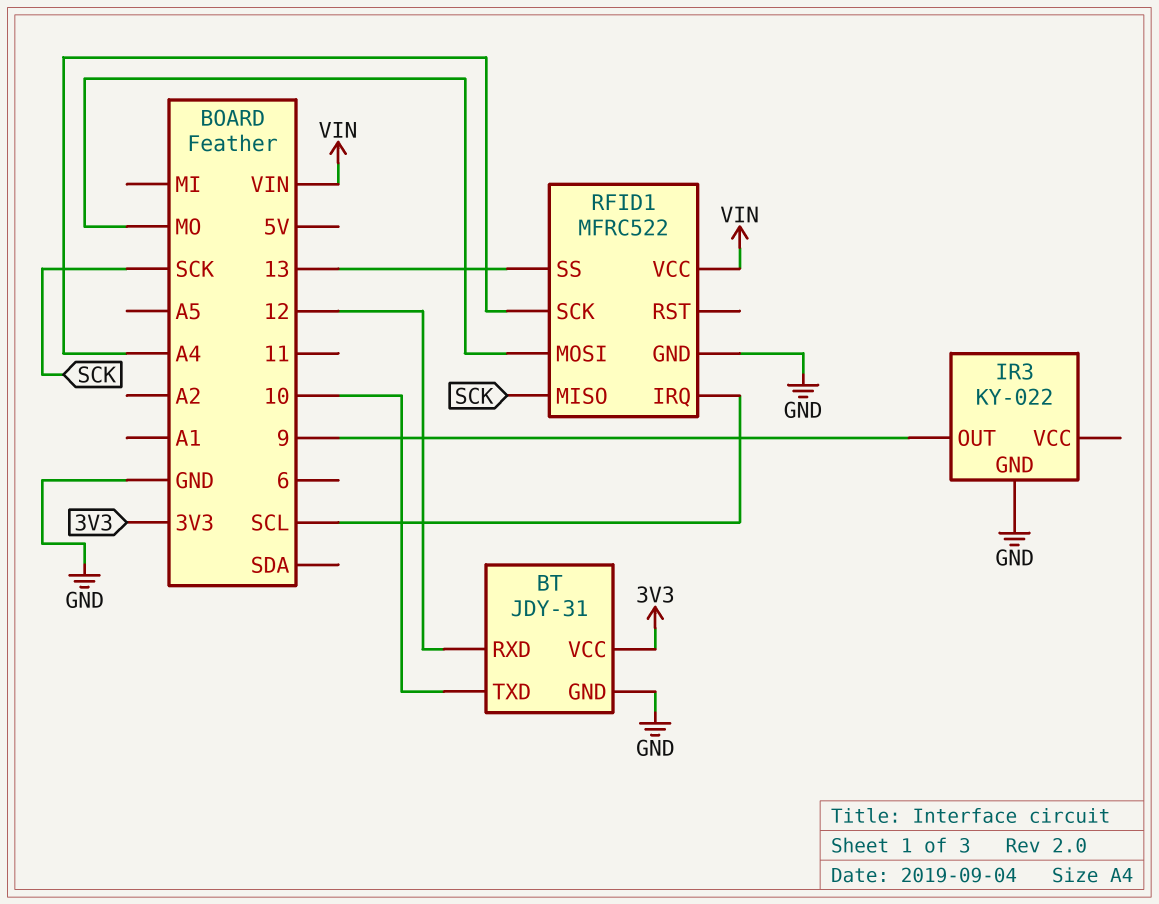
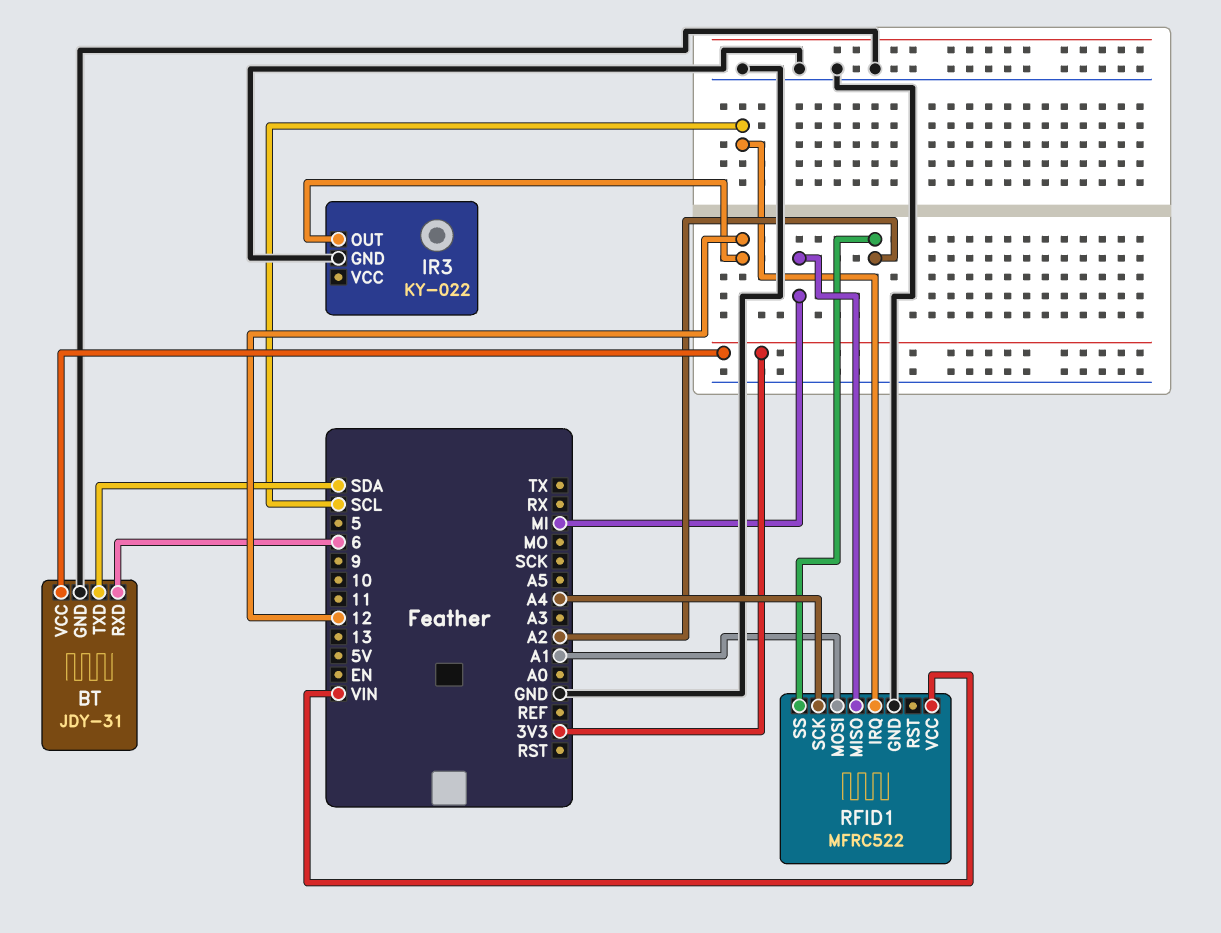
BT pin RXD: 12 -> 6
BT pin TXD: 10 -> SDA
IR3 pin OUT: 9 -> 12
RFID1 pin MISO: SCK -> MI
RFID1 pin MOSI: MO -> A1
RFID1 pin SS: 13 -> A2

